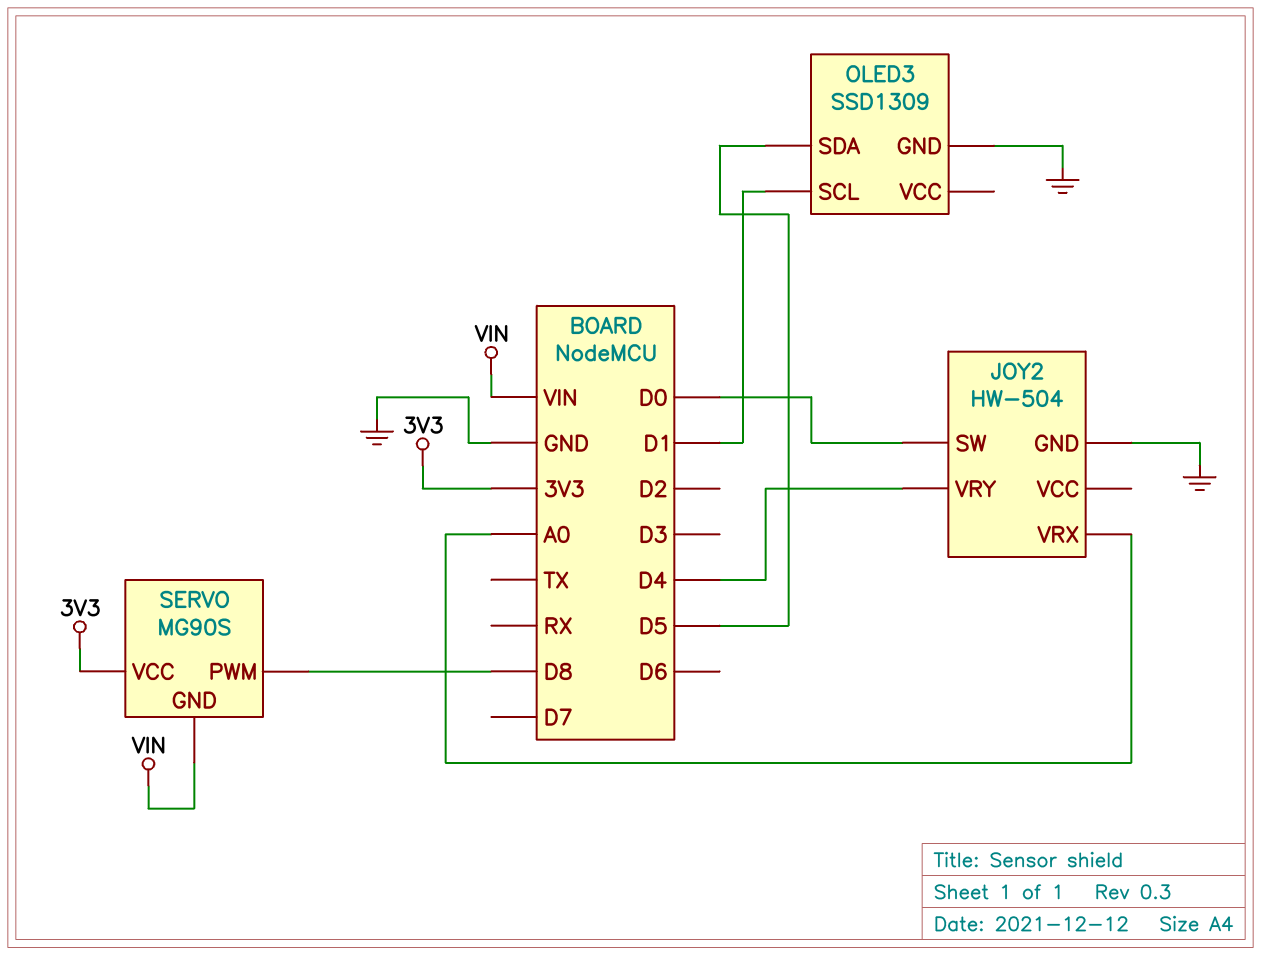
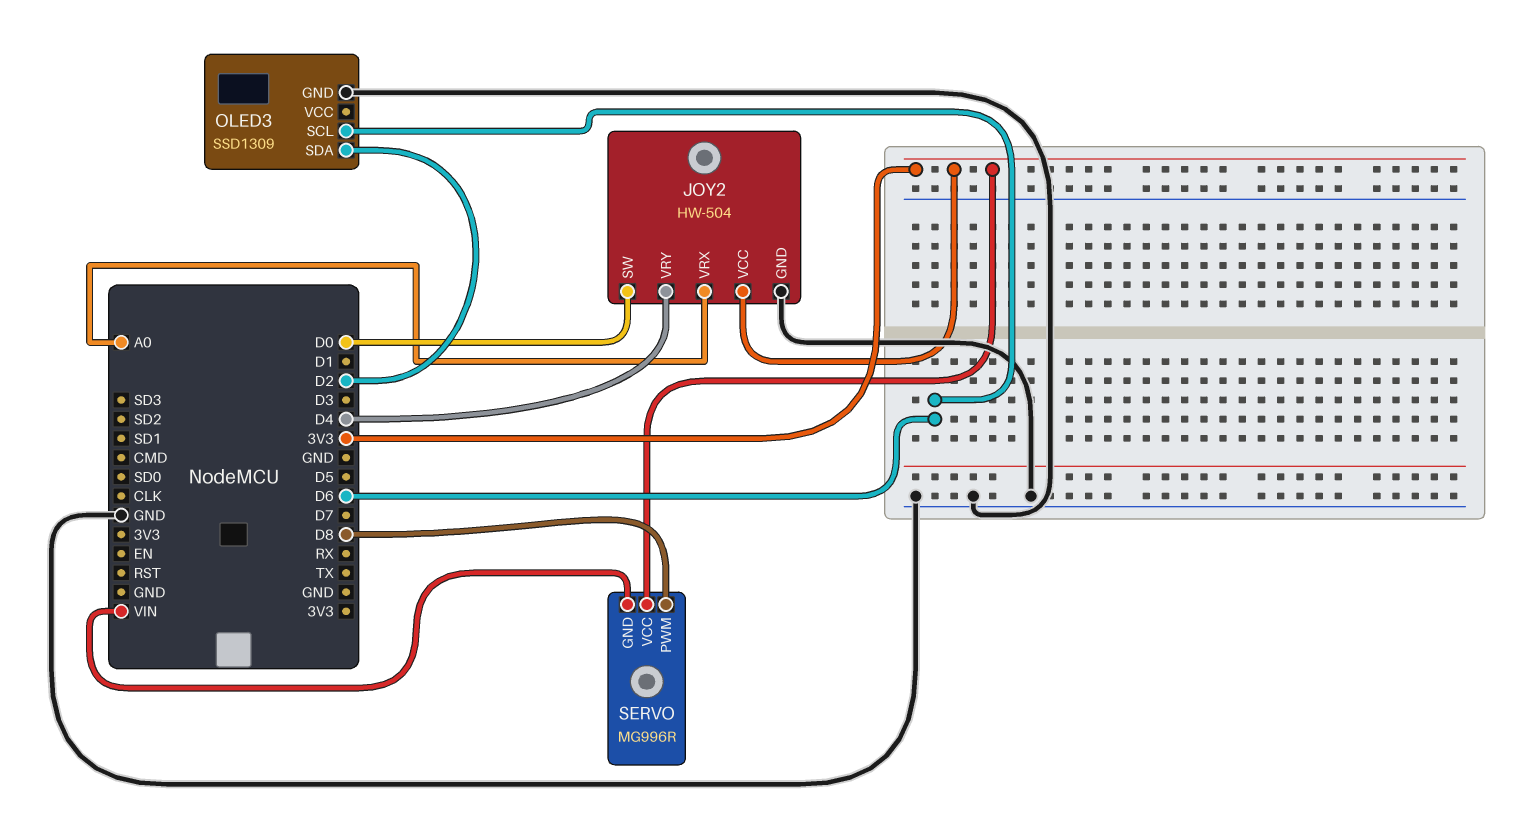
JOY2 pin VCC: none -> 3V3
OLED3 pin SCL: D1 -> D6
OLED3 pin SDA: D5 -> D2
SERVO: MG90S -> MG996R

